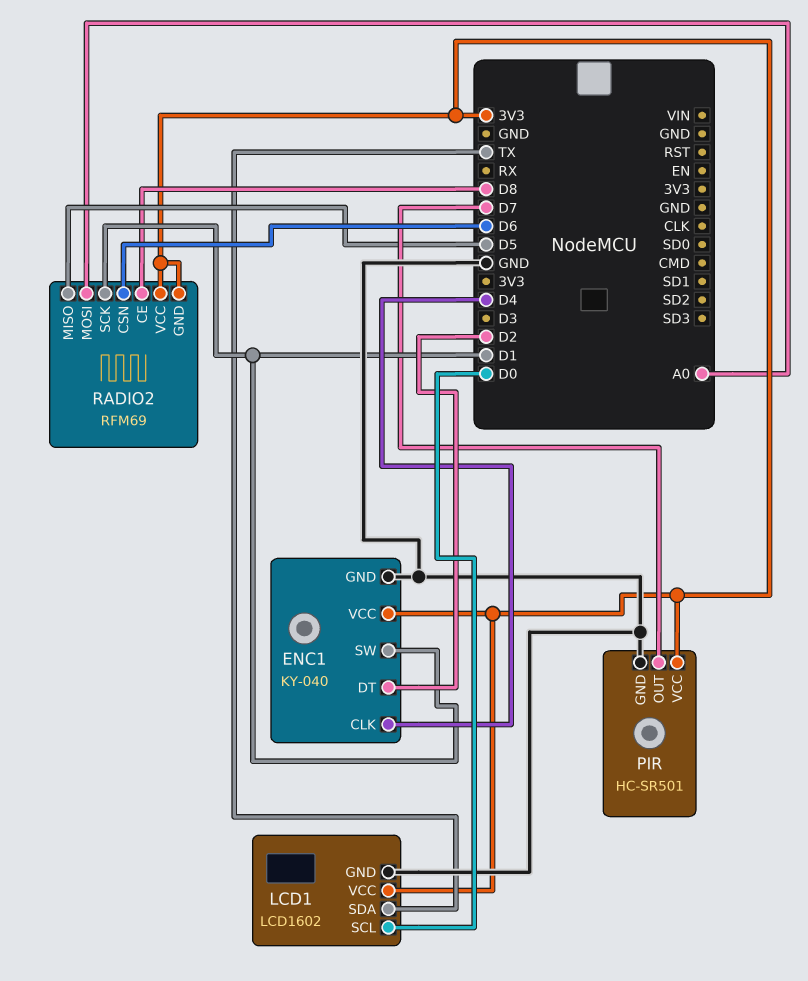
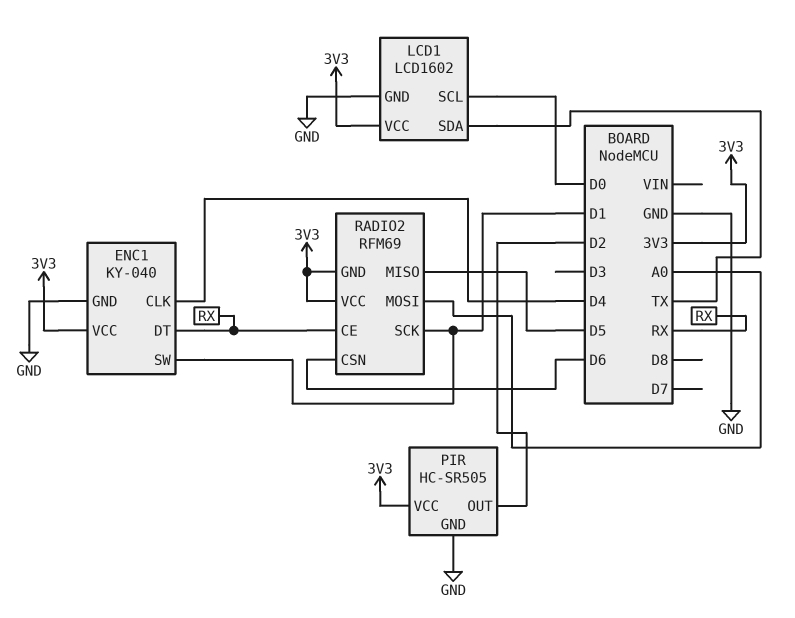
ENC1 pin DT: D2 -> RX
PIR: HC-SR501 -> HC-SR505
PIR pin OUT: D7 -> D2
RADIO2 pin CE: D8 -> RX

